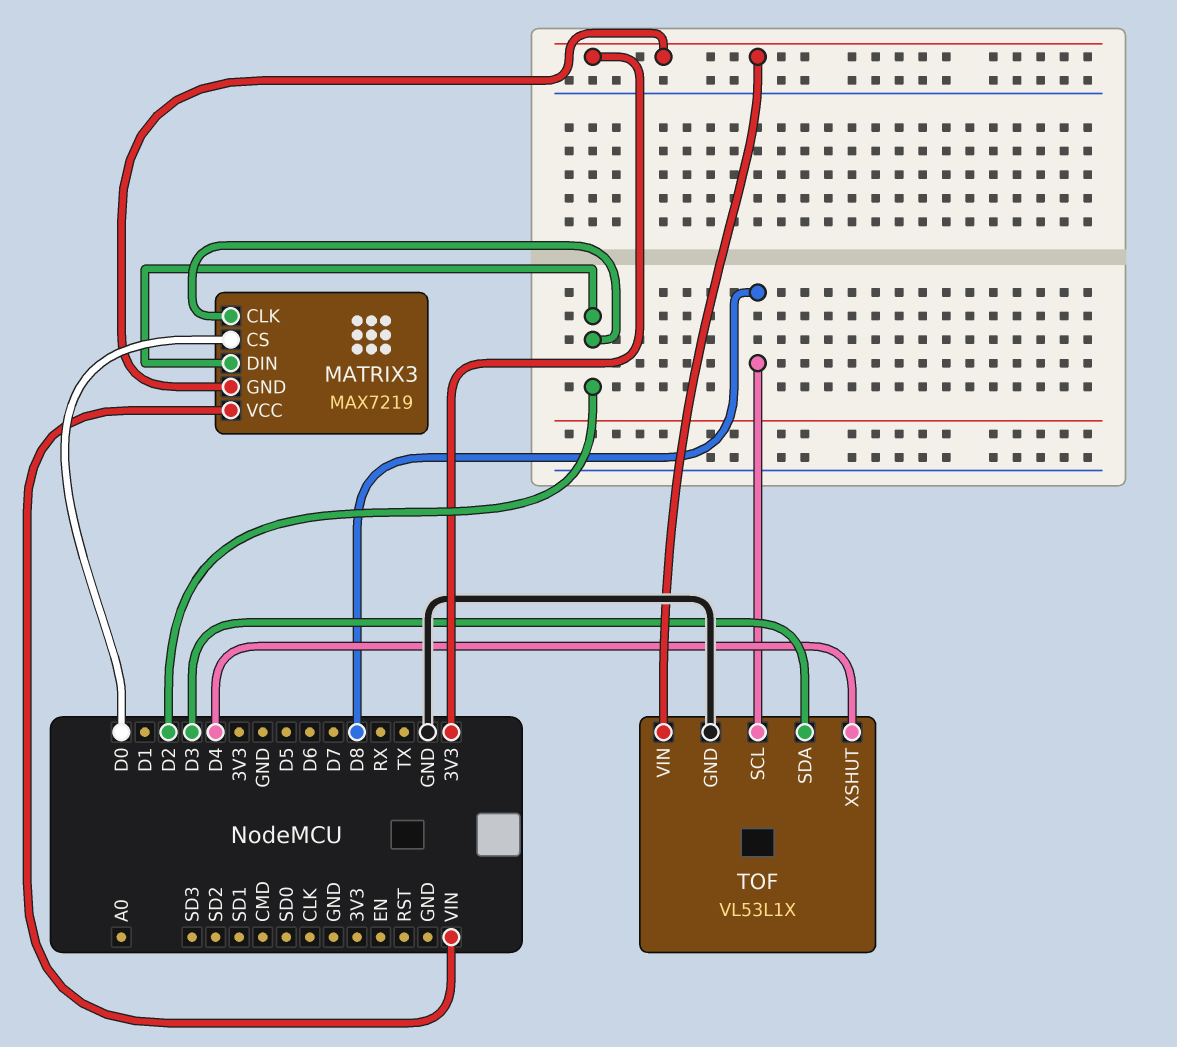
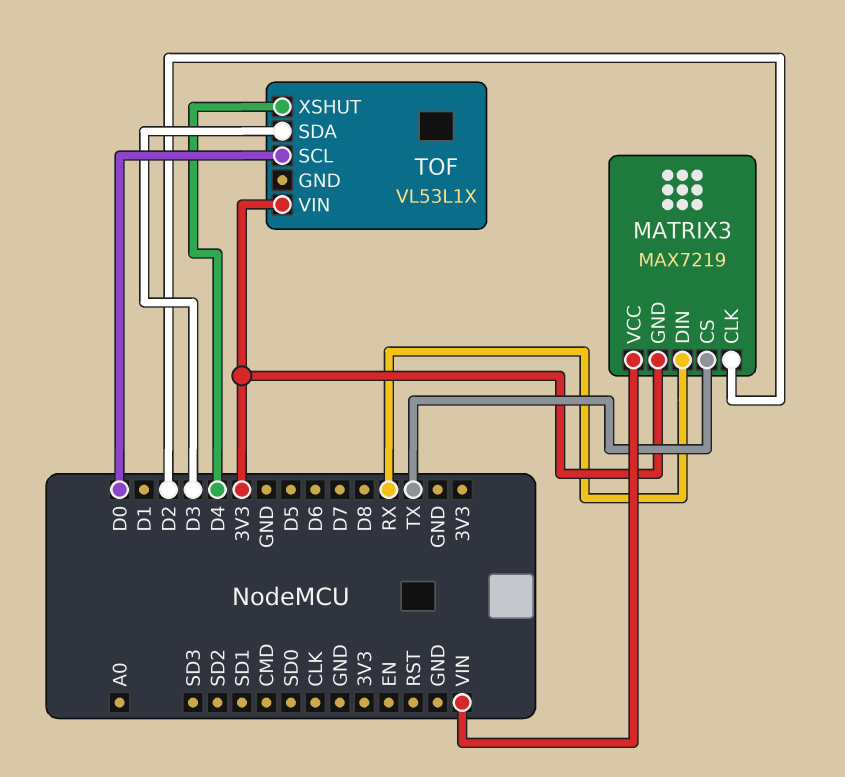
MATRIX3 pin CS: D0 -> TX
MATRIX3 pin DIN: D2 -> RX
TOF pin GND: GND -> none
TOF pin SCL: D8 -> D0

